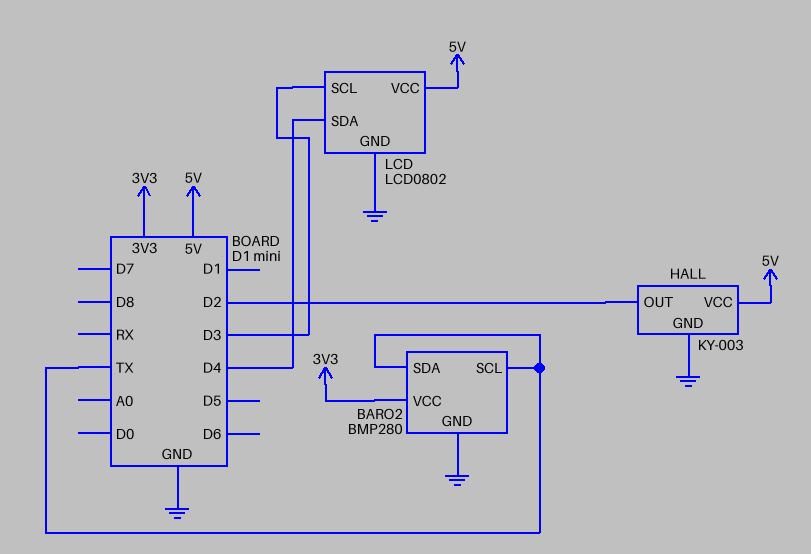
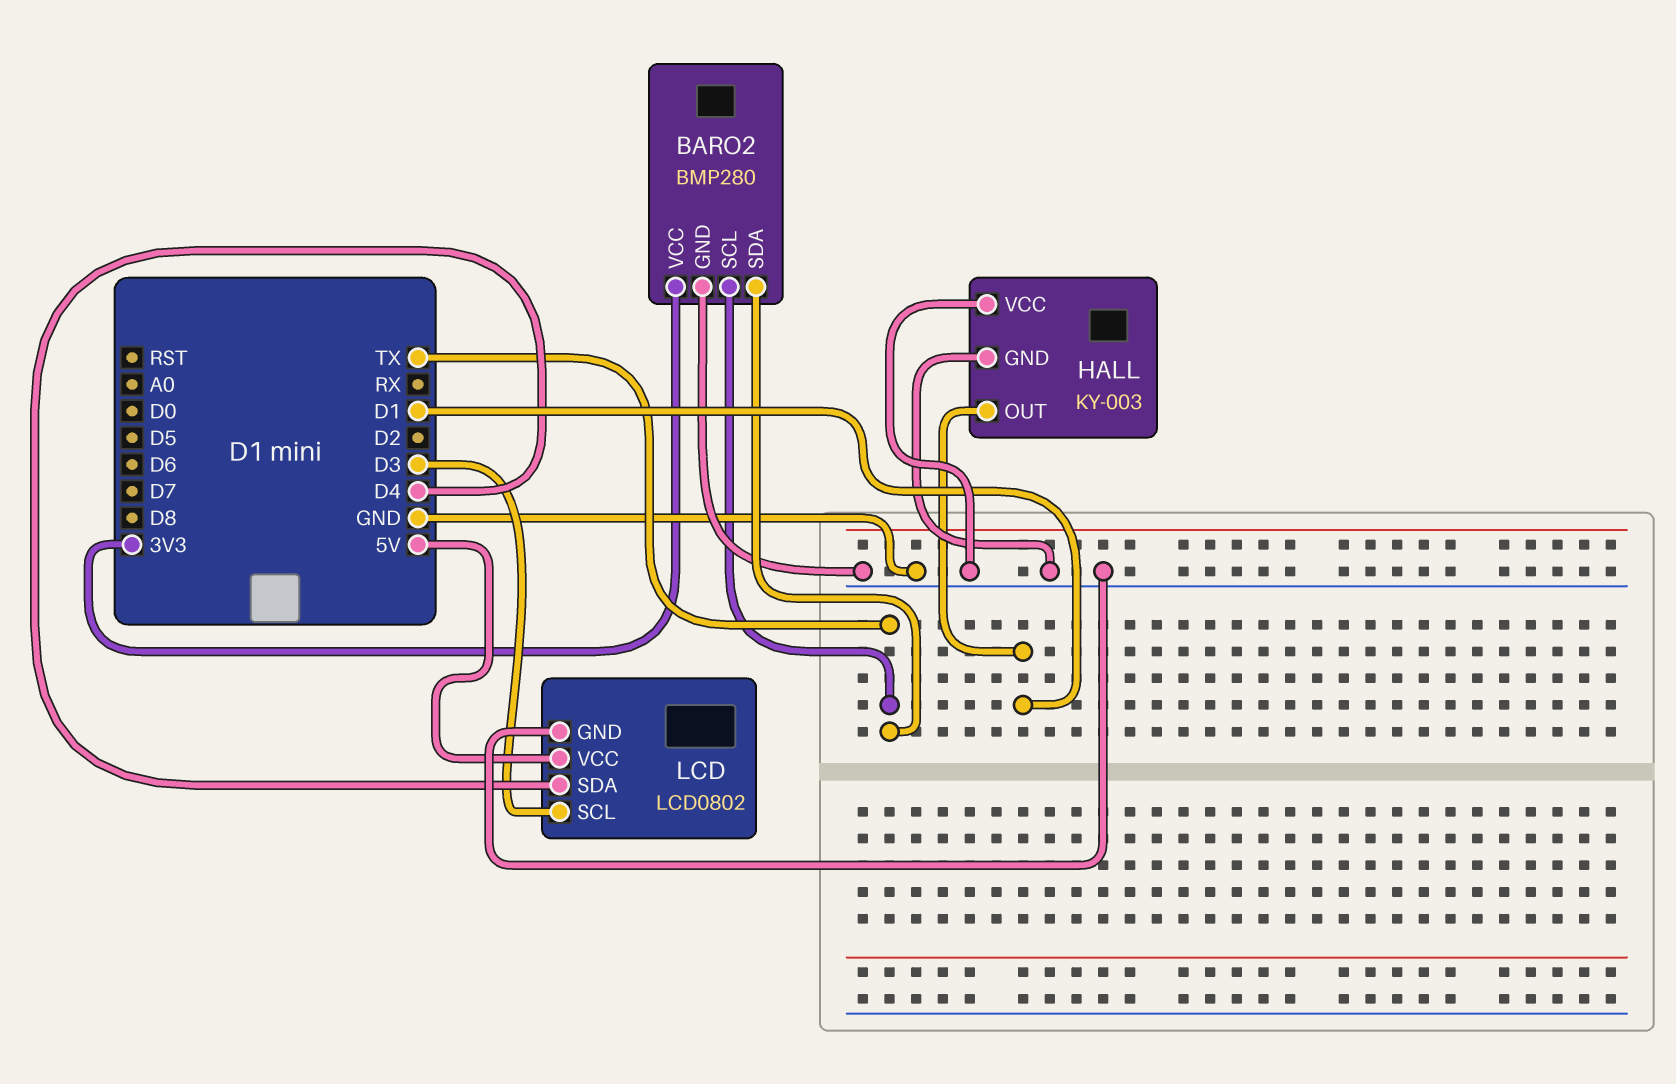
HALL pin OUT: D2 -> D1
HALL pin VCC: 5V -> GND

